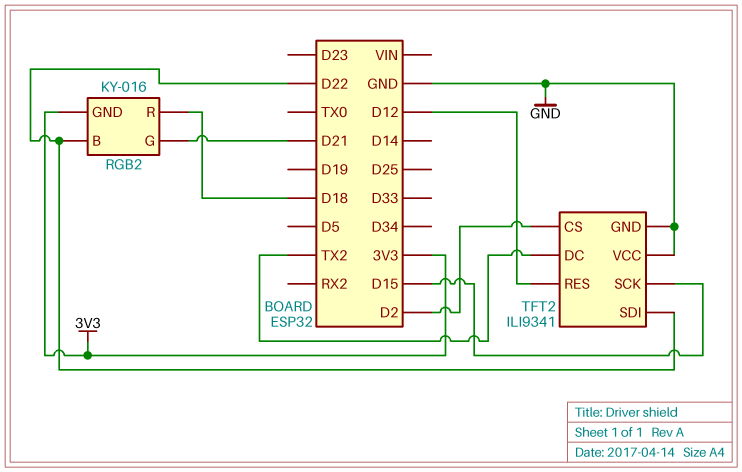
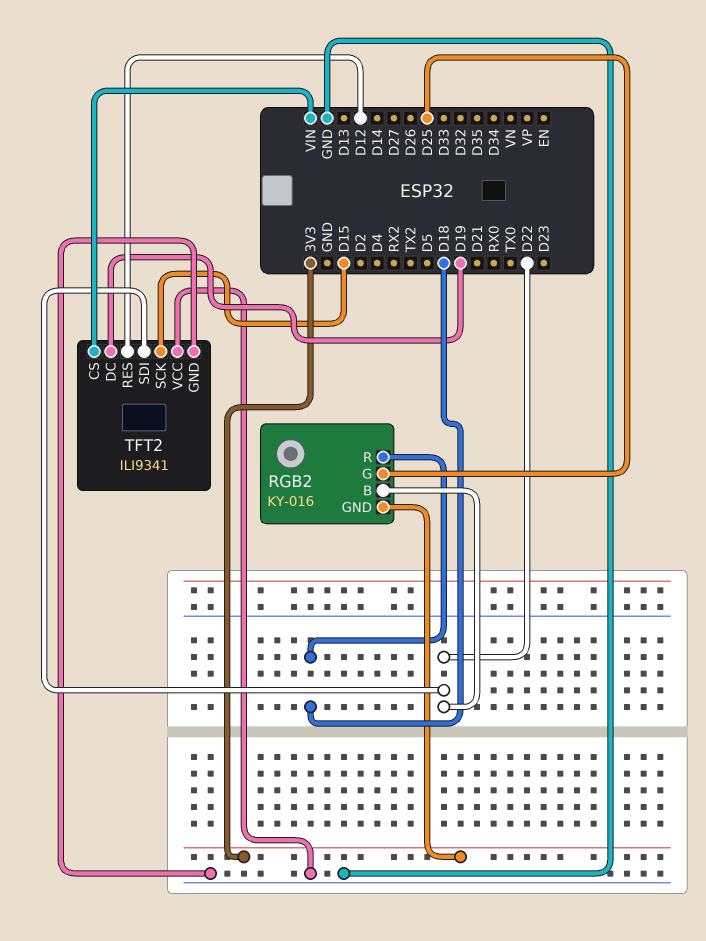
RGB2 pin G: D21 -> D25
TFT2 pin CS: D2 -> VIN
TFT2 pin DC: TX2 -> D19

